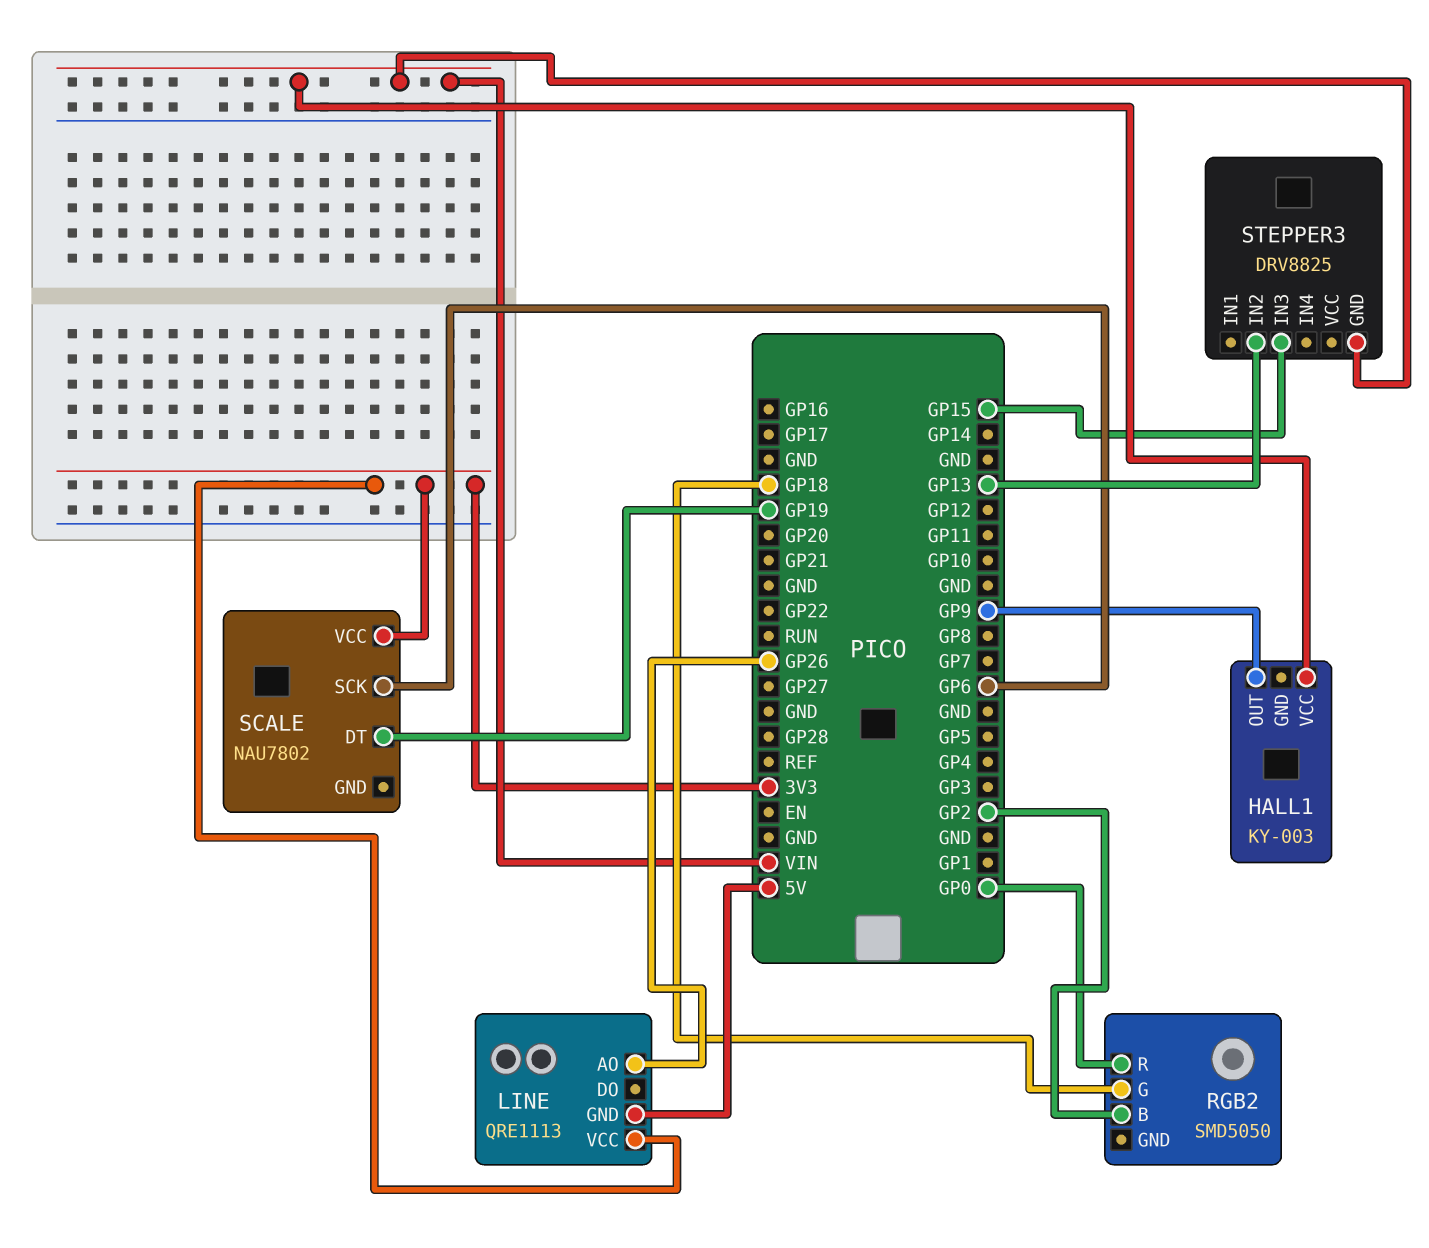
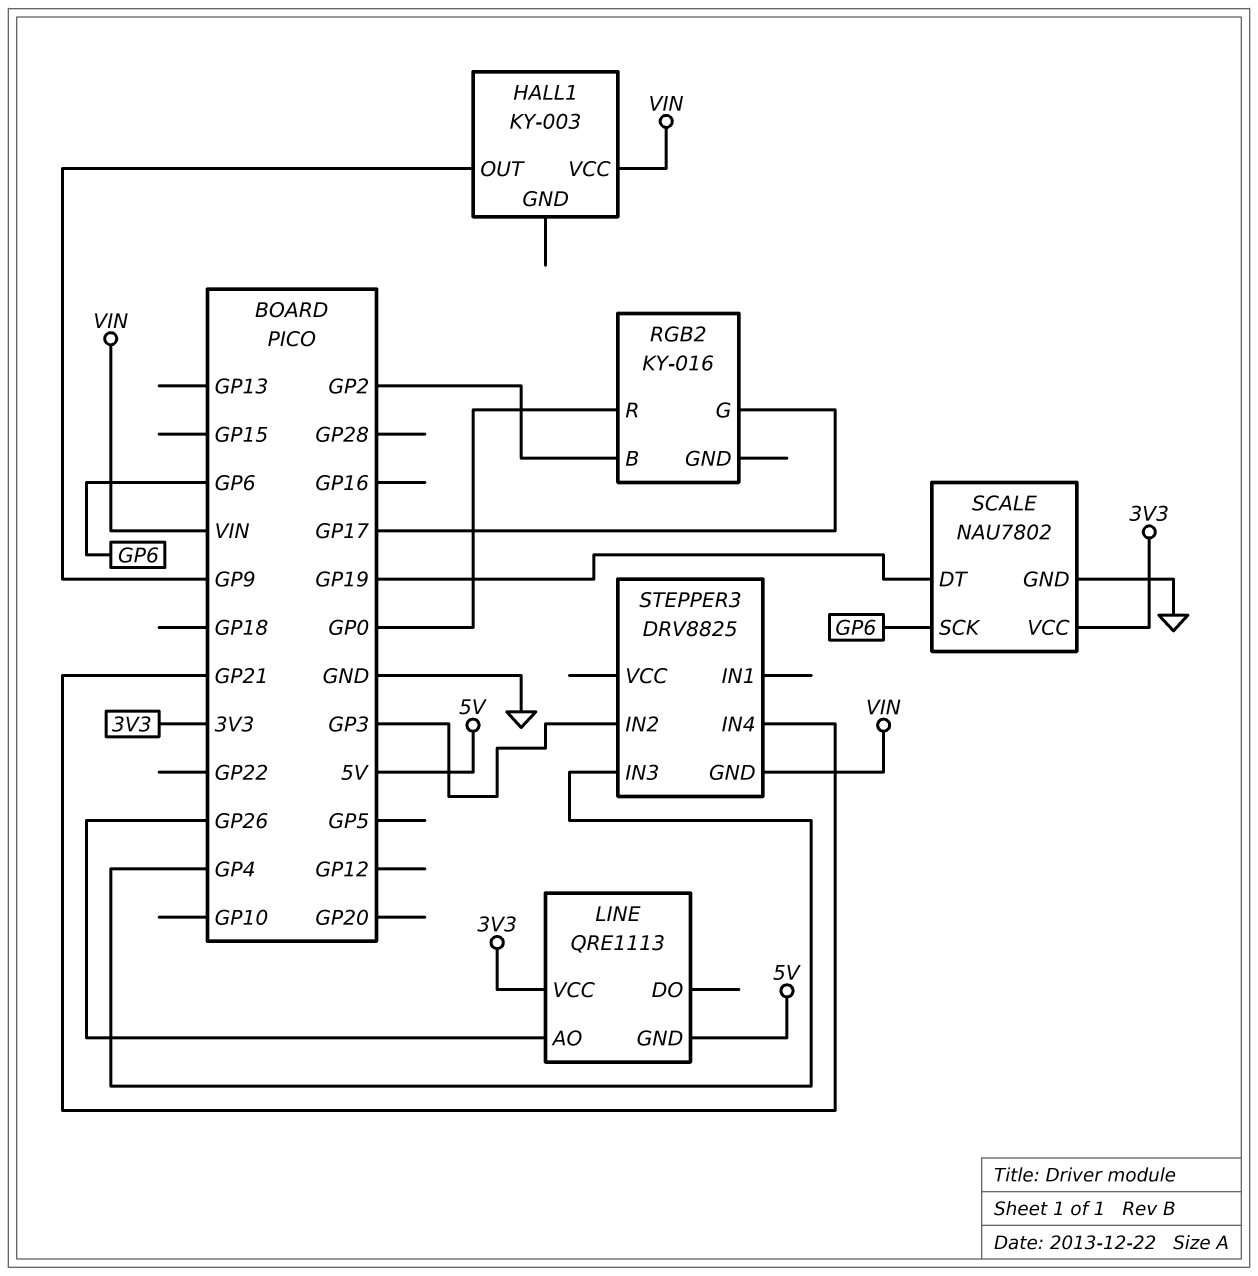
RGB2: SMD5050 -> KY-016
RGB2 pin G: GP18 -> GP17
SCALE pin GND: none -> GND
STEPPER3 pin IN2: GP13 -> GP3
STEPPER3 pin IN3: GP15 -> GP4
STEPPER3 pin IN4: none -> GP21

